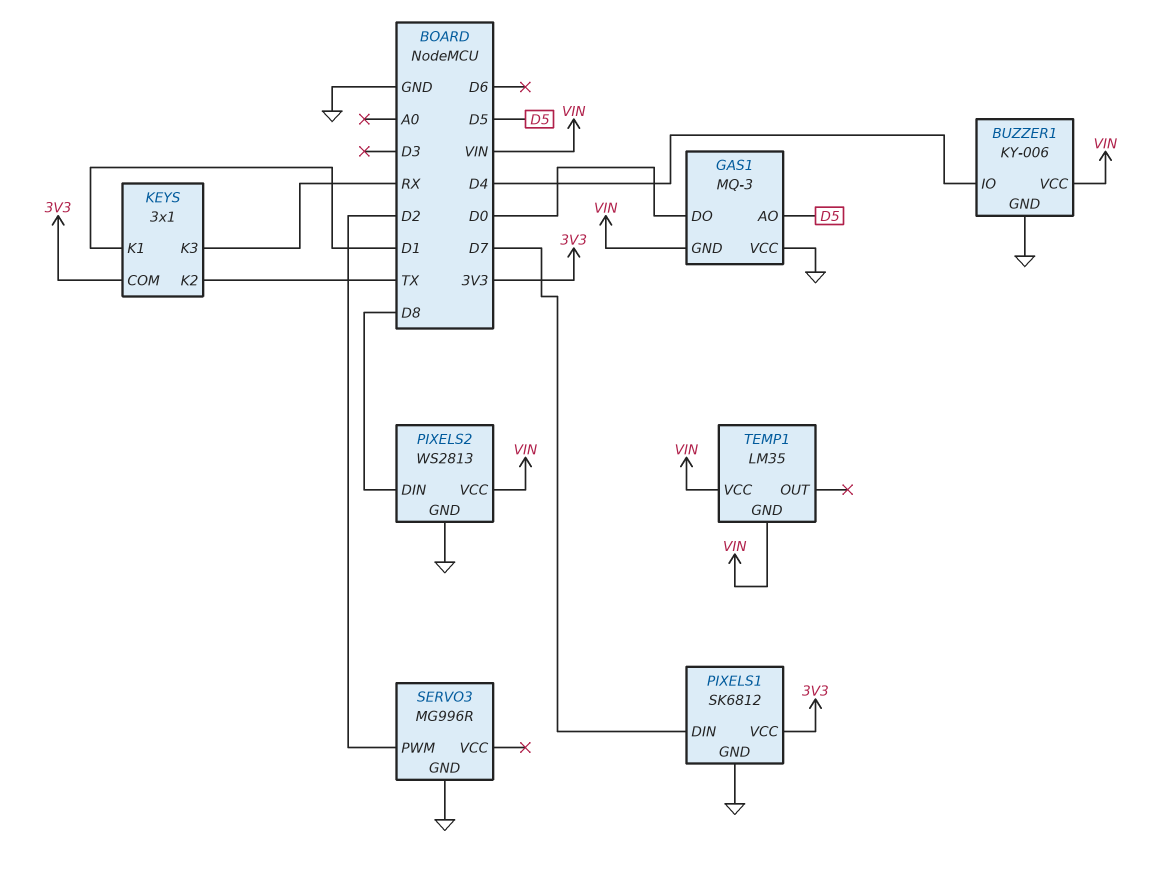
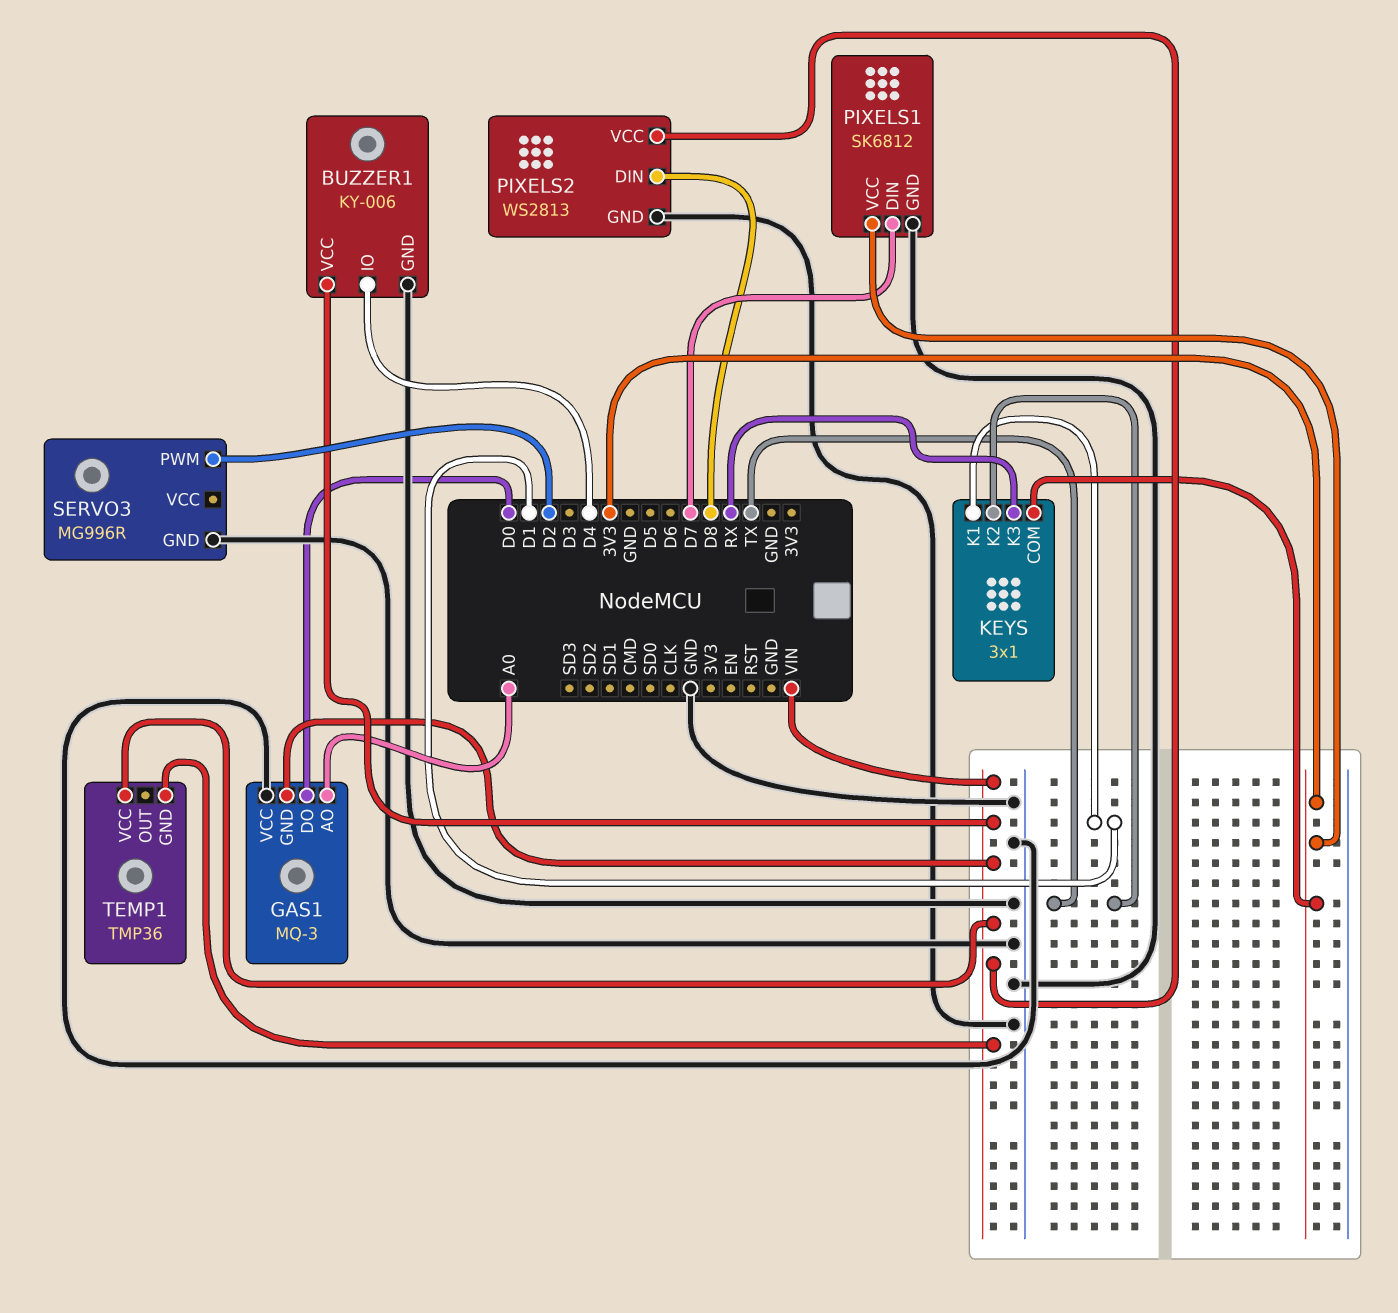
GAS1 pin AO: D5 -> A0
TEMP1: LM35 -> TMP36

